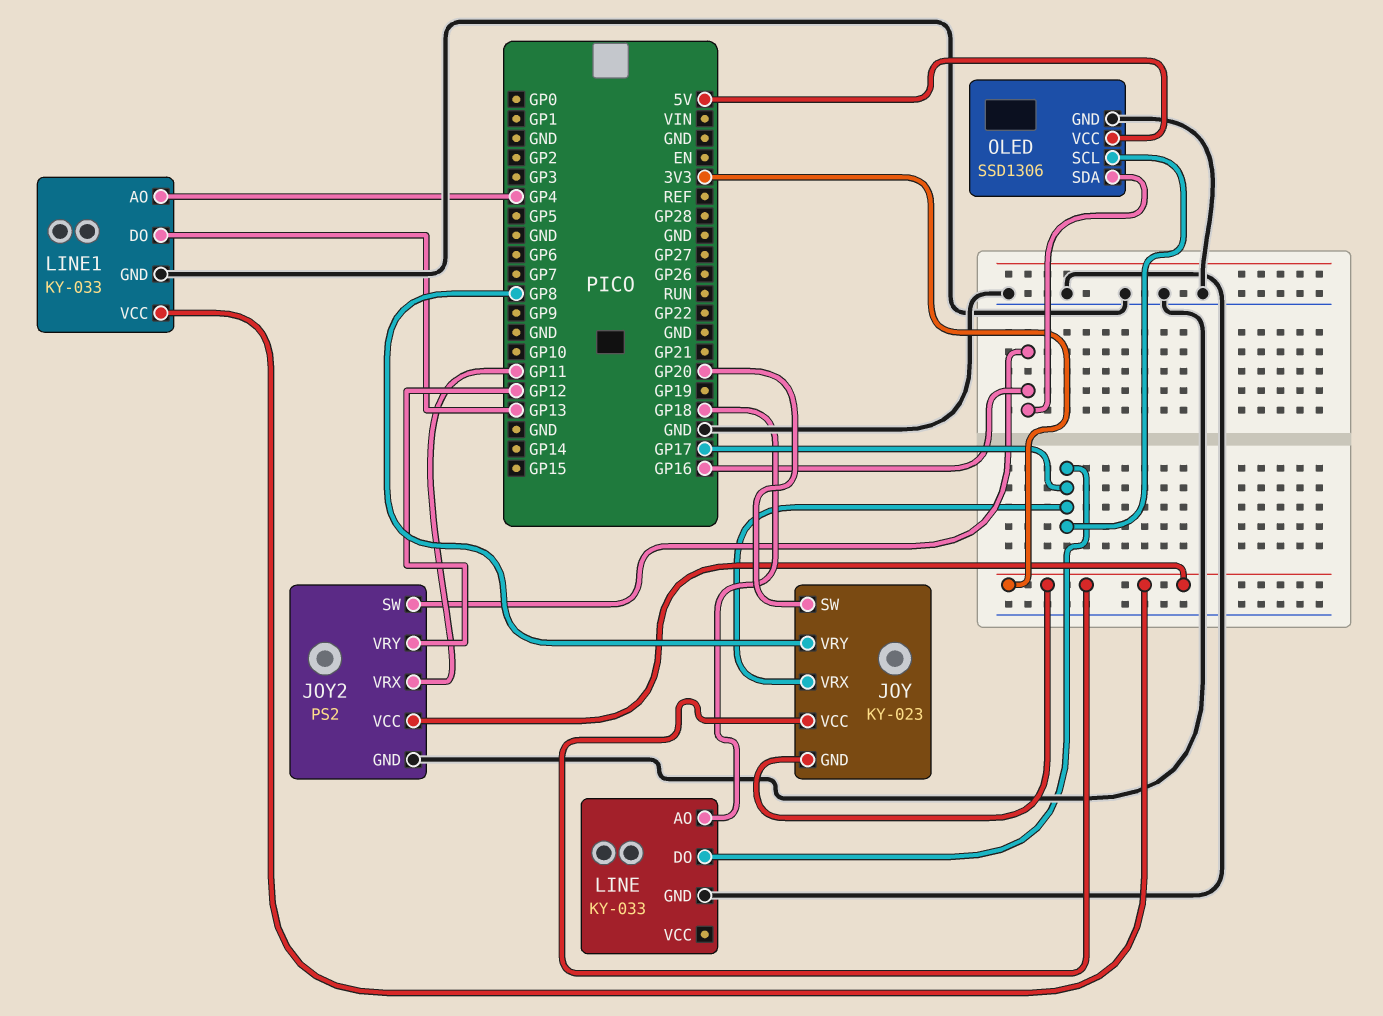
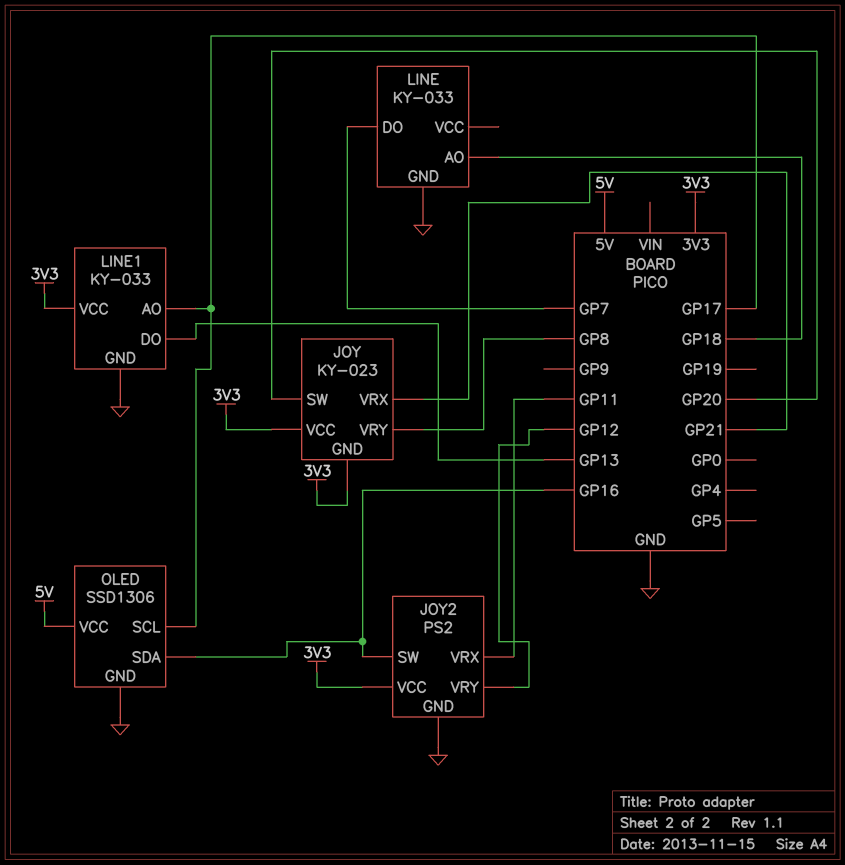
JOY pin VRX: GP17 -> GP21
LINE pin DO: GP17 -> GP7
LINE1 pin AO: GP4 -> GP17

